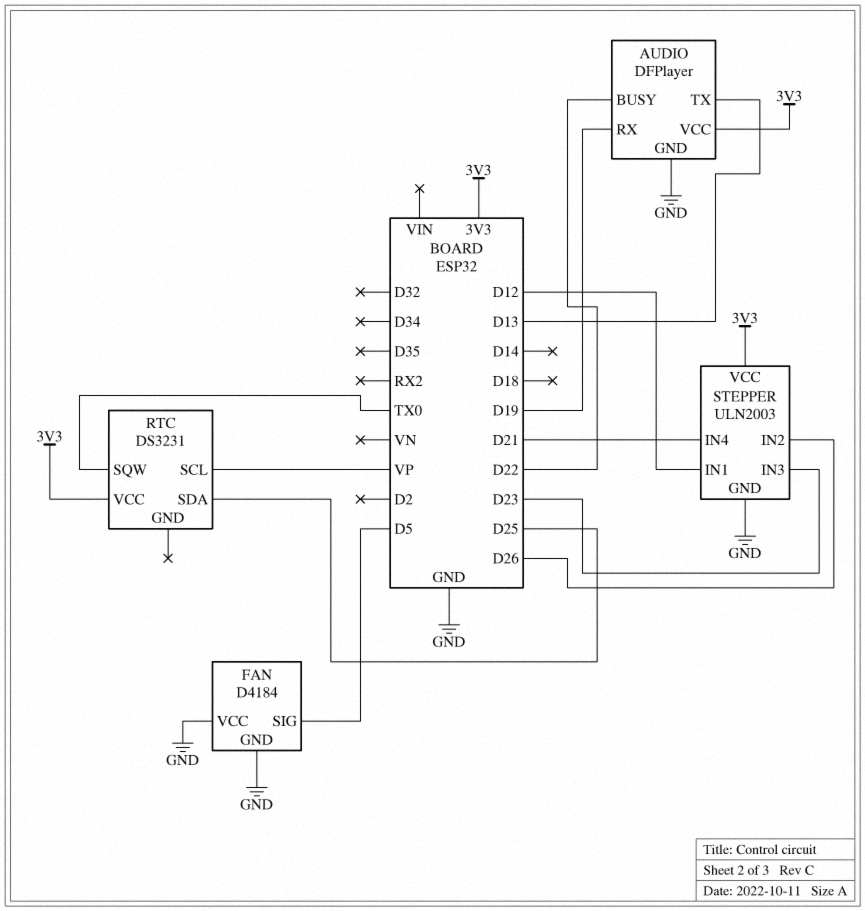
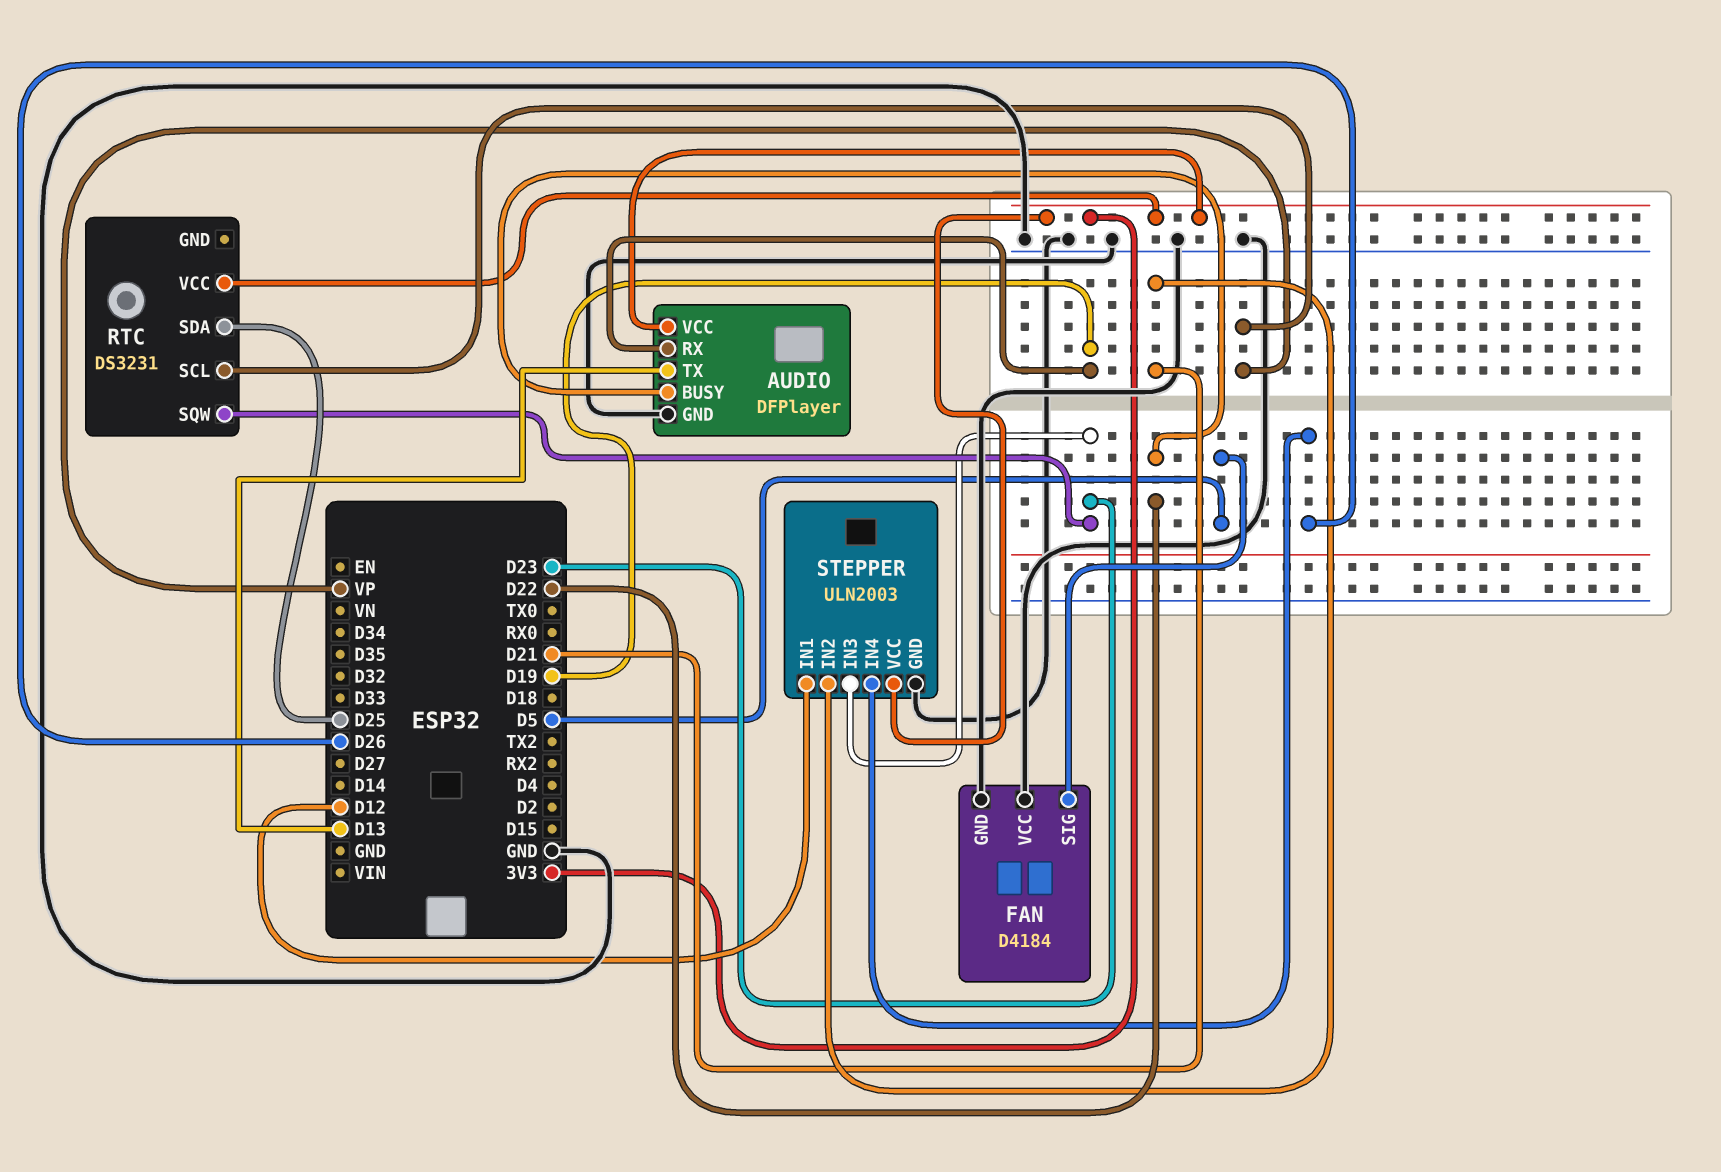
RTC pin SQW: TX0 -> D23
STEPPER pin IN2: D26 -> D21
STEPPER pin IN4: D21 -> D26

